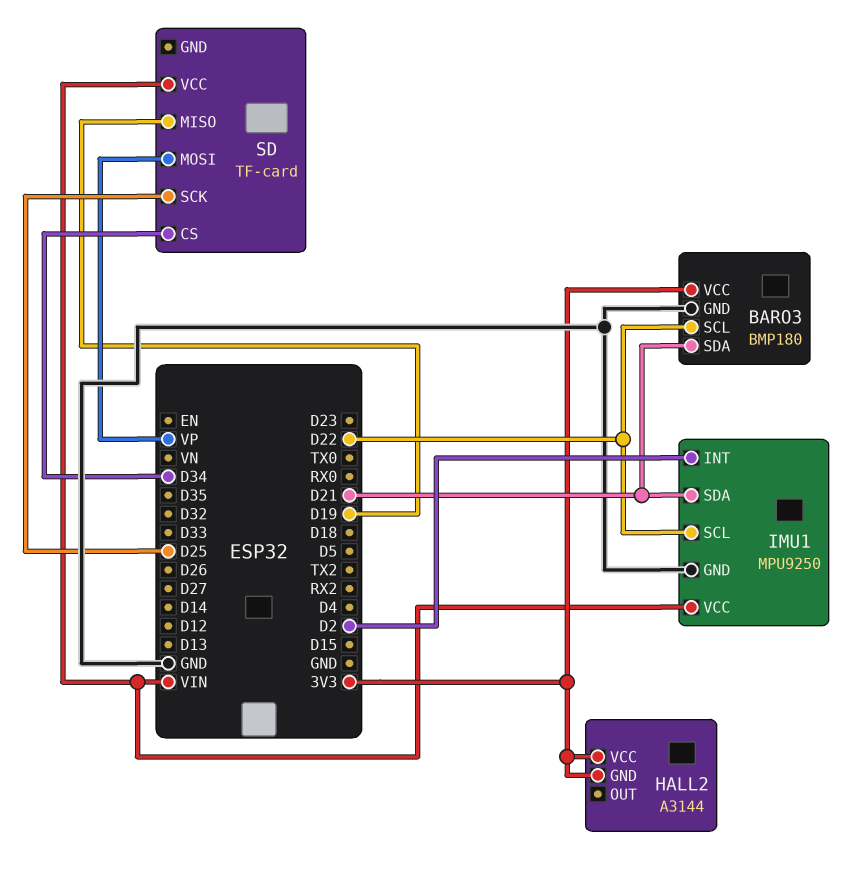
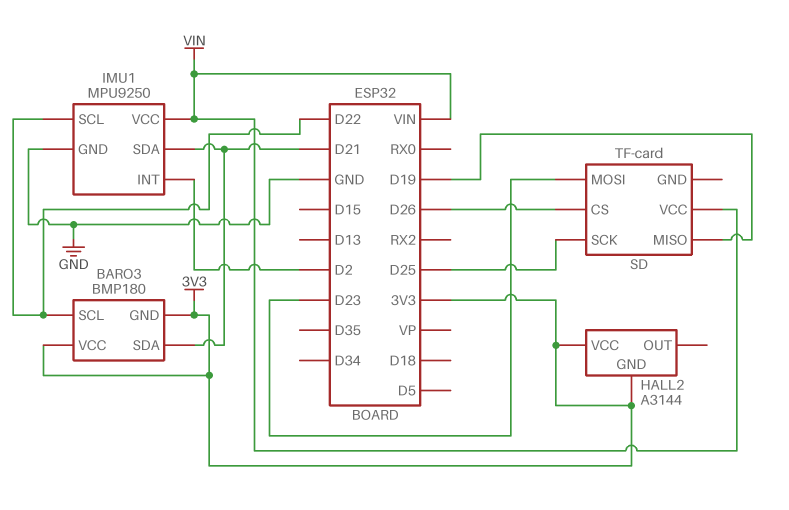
BARO3 pin GND: GND -> 3V3
SD pin CS: D34 -> D26
SD pin MOSI: VP -> D23

